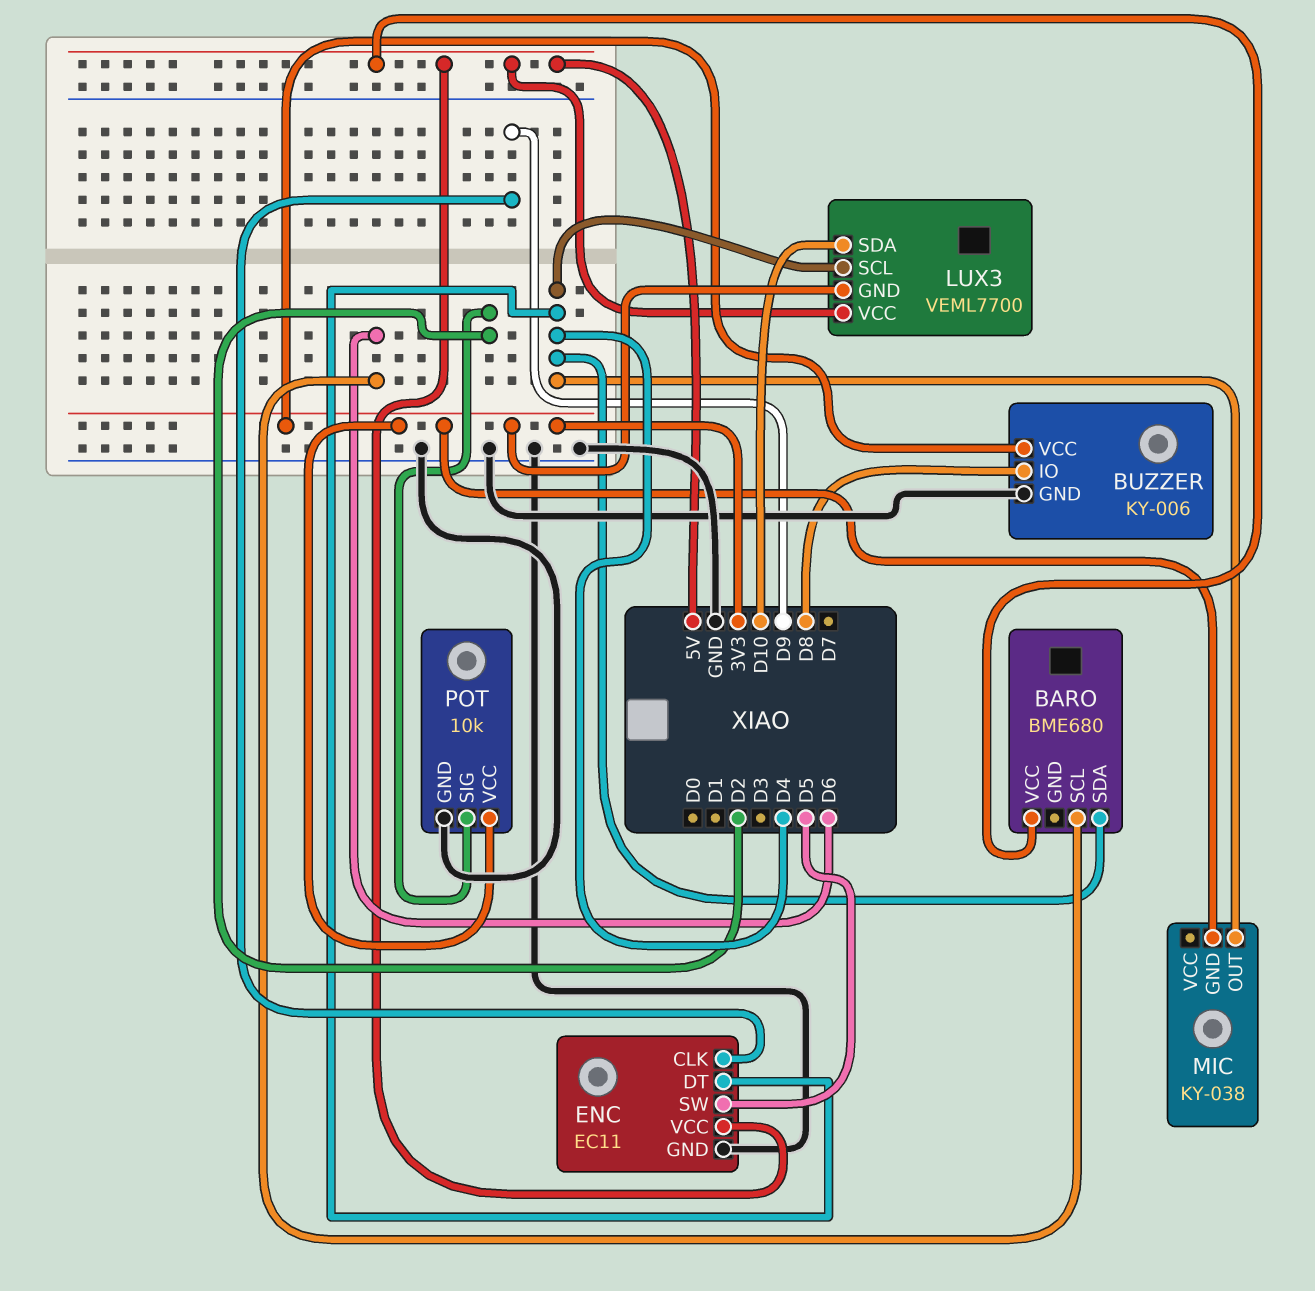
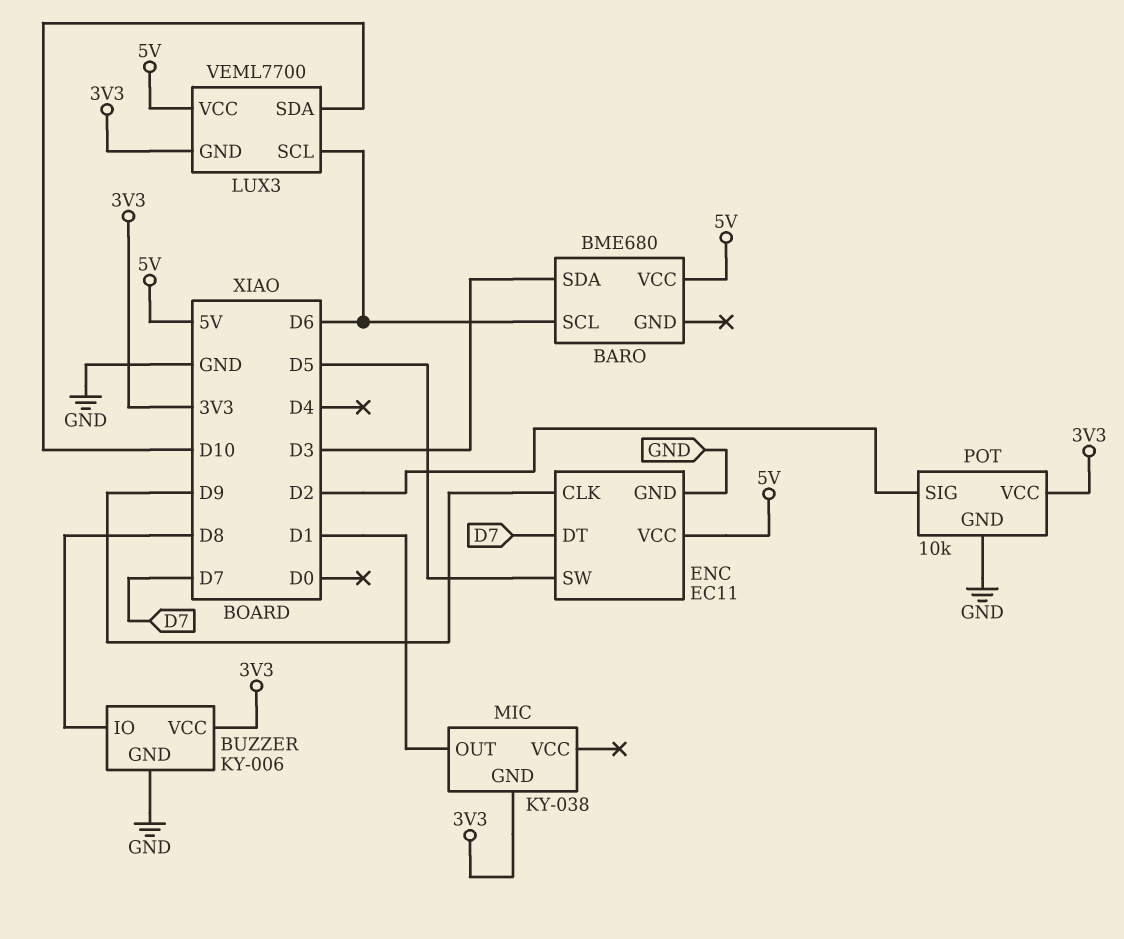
BARO pin SDA: D4 -> D3
ENC pin DT: D4 -> D7
LUX3 pin SCL: D4 -> D6
MIC pin OUT: D4 -> D1

